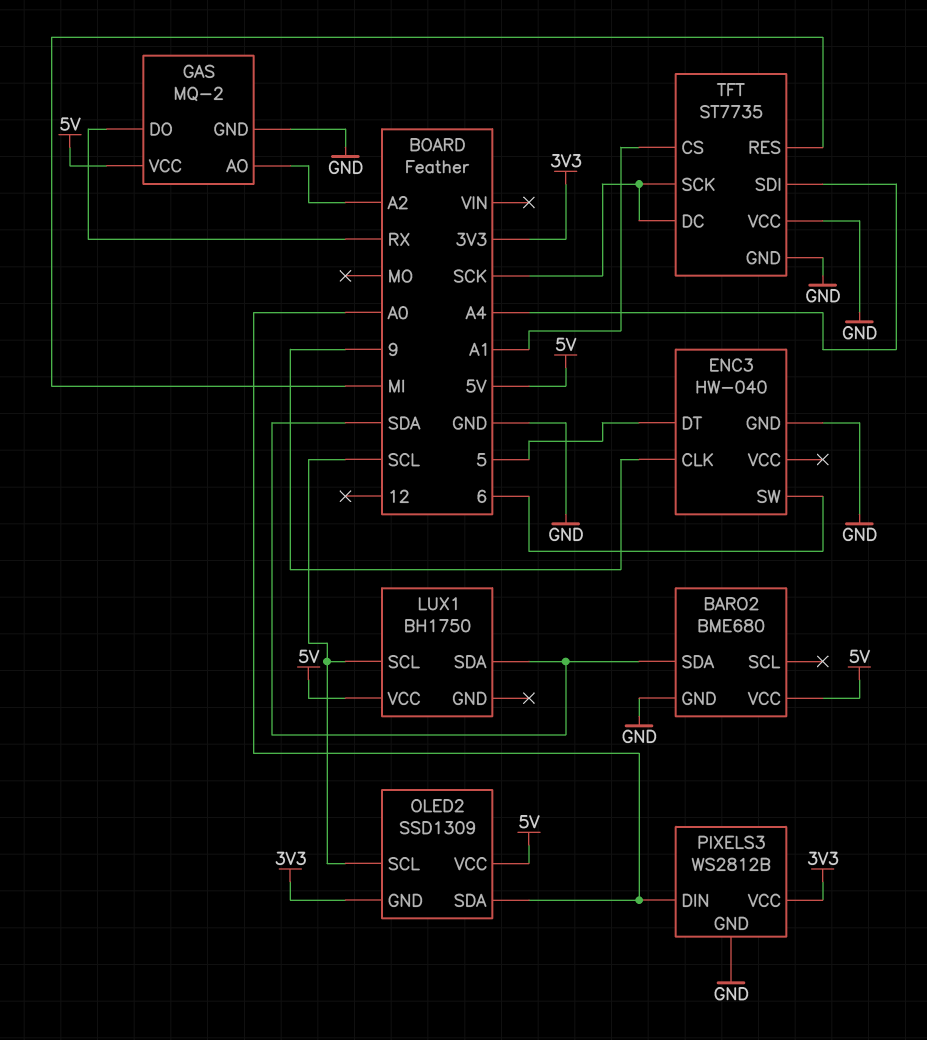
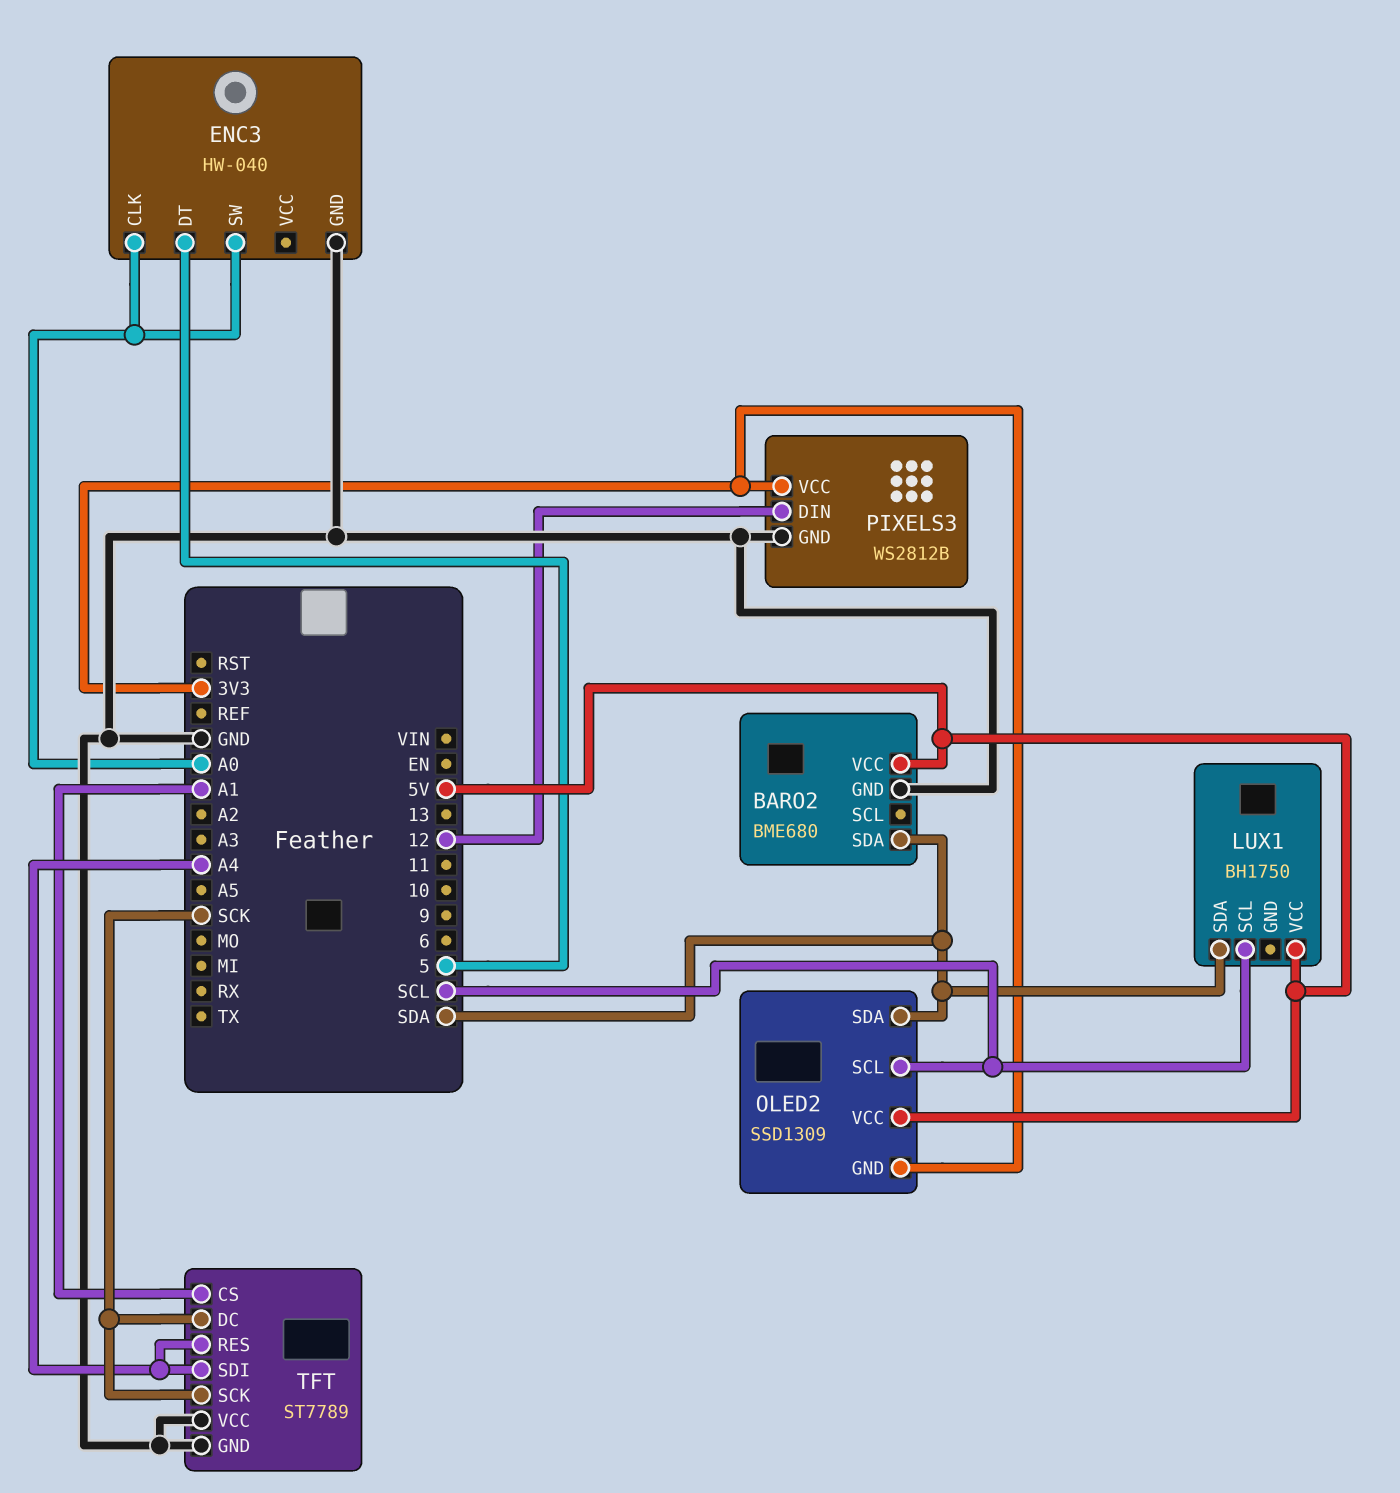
ENC3 pin CLK: 9 -> A0
ENC3 pin SW: 6 -> A0
GAS: MQ-2 -> none
GAS pin AO: A2 -> none
GAS pin DO: RX -> none
GAS pin GND: GND -> none
GAS pin VCC: 5V -> none
OLED2 pin SDA: A0 -> SDA
PIXELS3 pin DIN: A0 -> 12
TFT: ST7735 -> ST7789
TFT pin RES: MI -> A4

